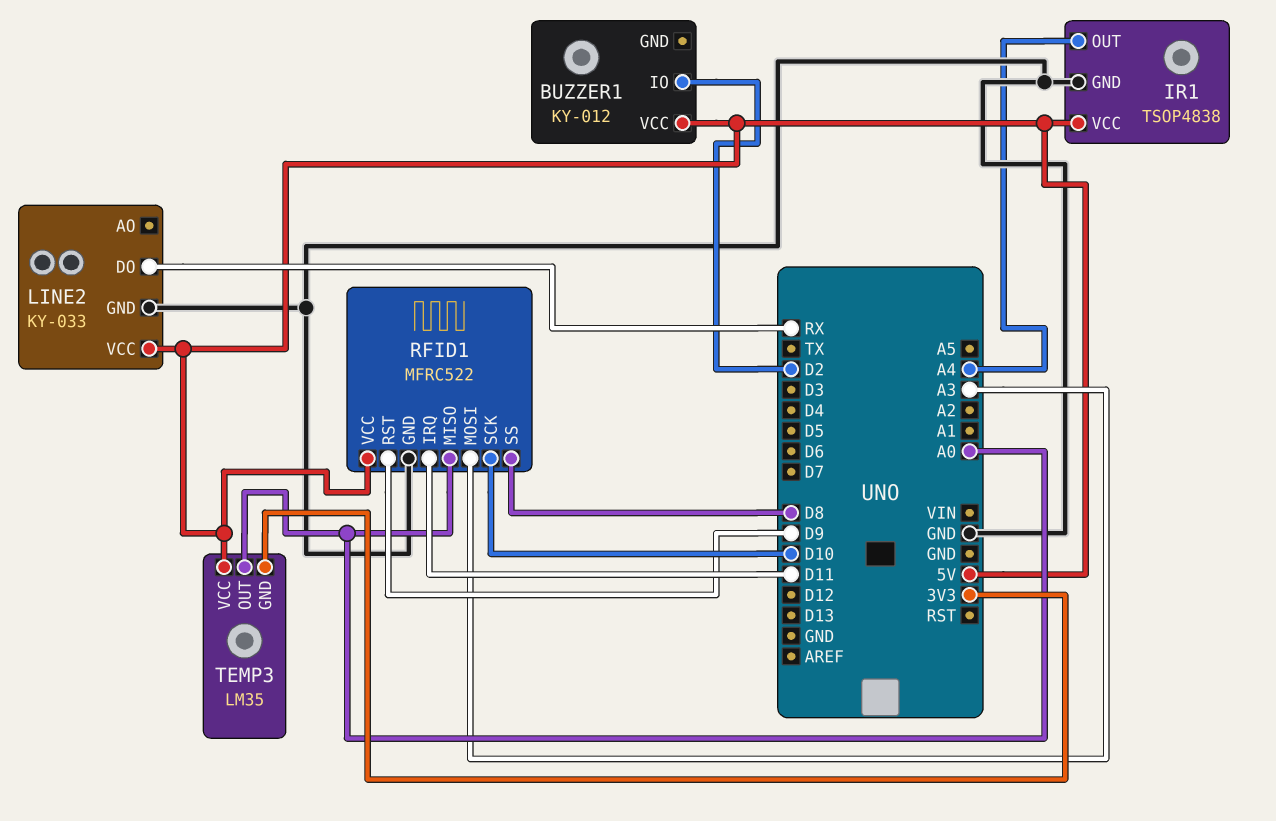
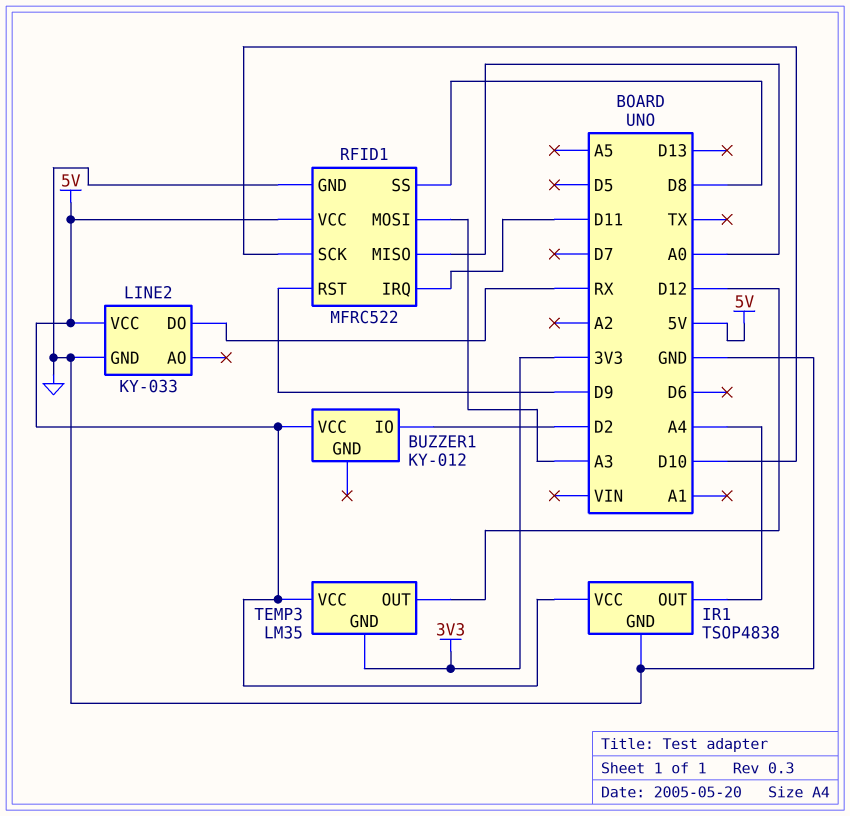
TEMP3 pin OUT: A0 -> D12

